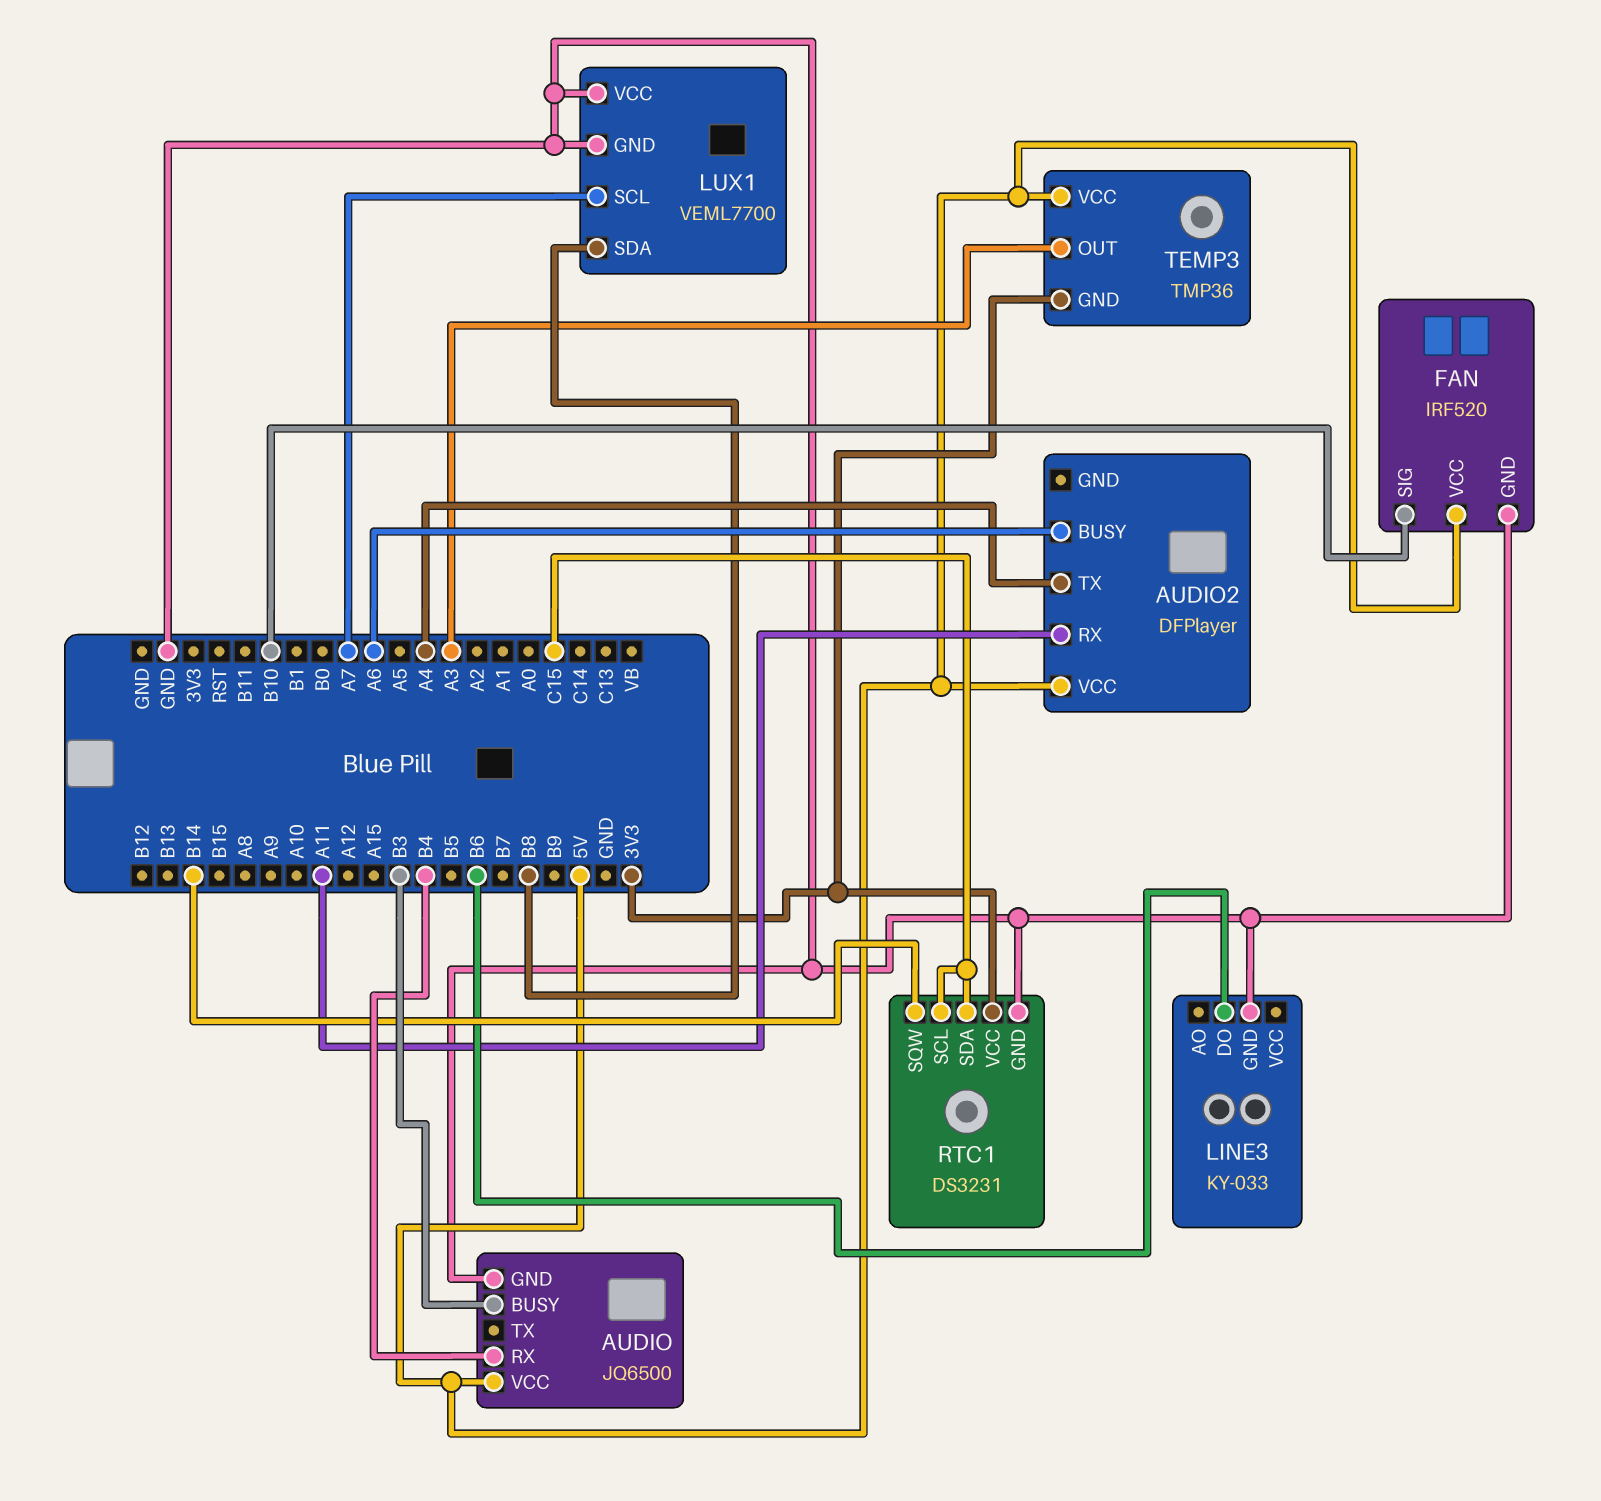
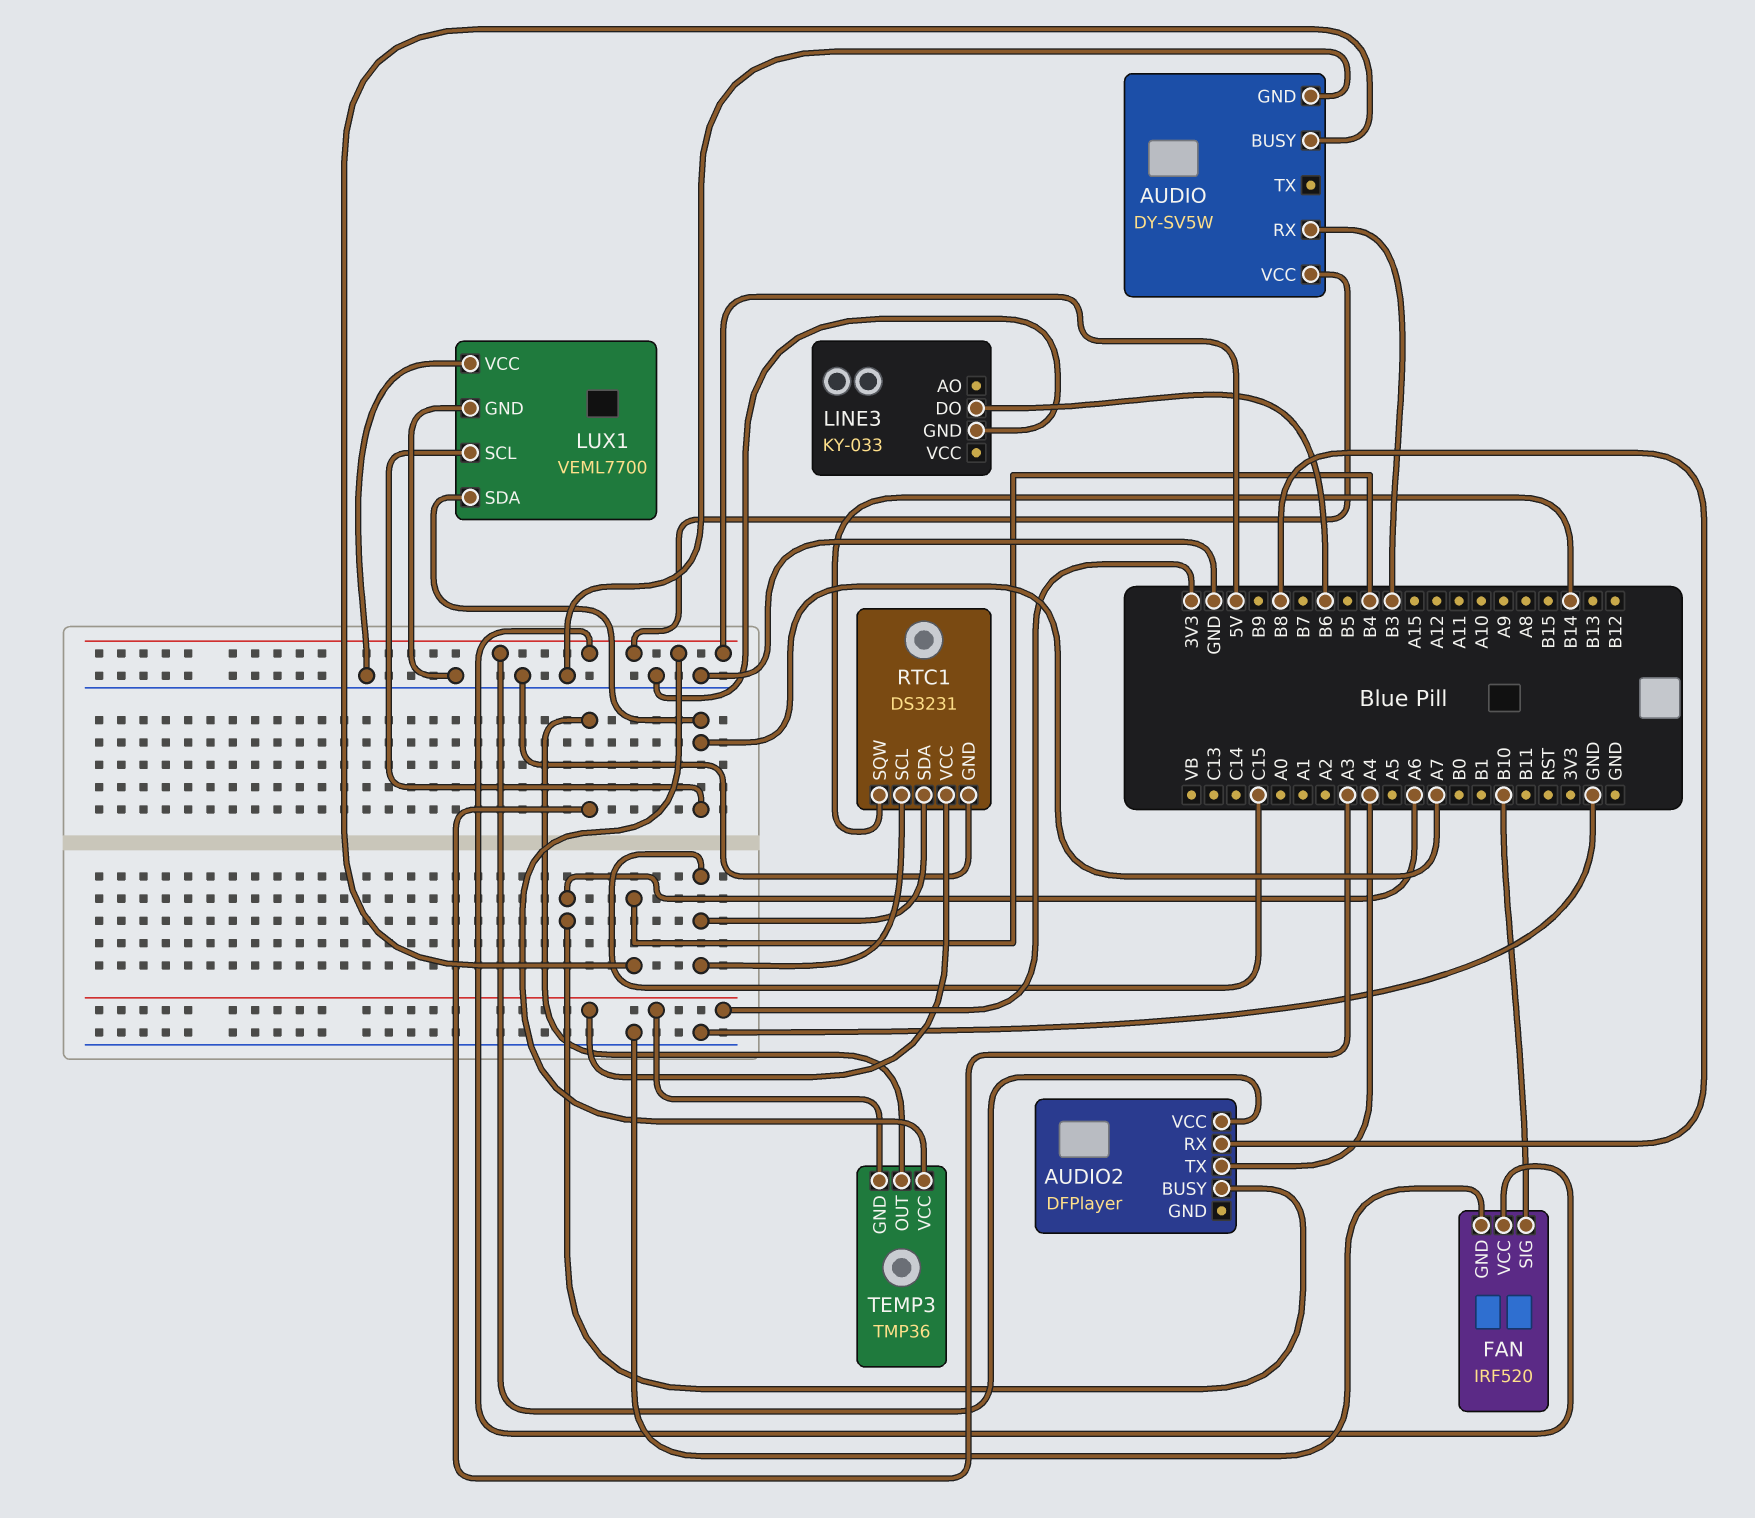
AUDIO: JQ6500 -> DY-SV5W
AUDIO pin BUSY: B3 -> B4
AUDIO pin RX: B4 -> B3
AUDIO2 pin RX: A11 -> B8
LUX1 pin SDA: B8 -> A7

